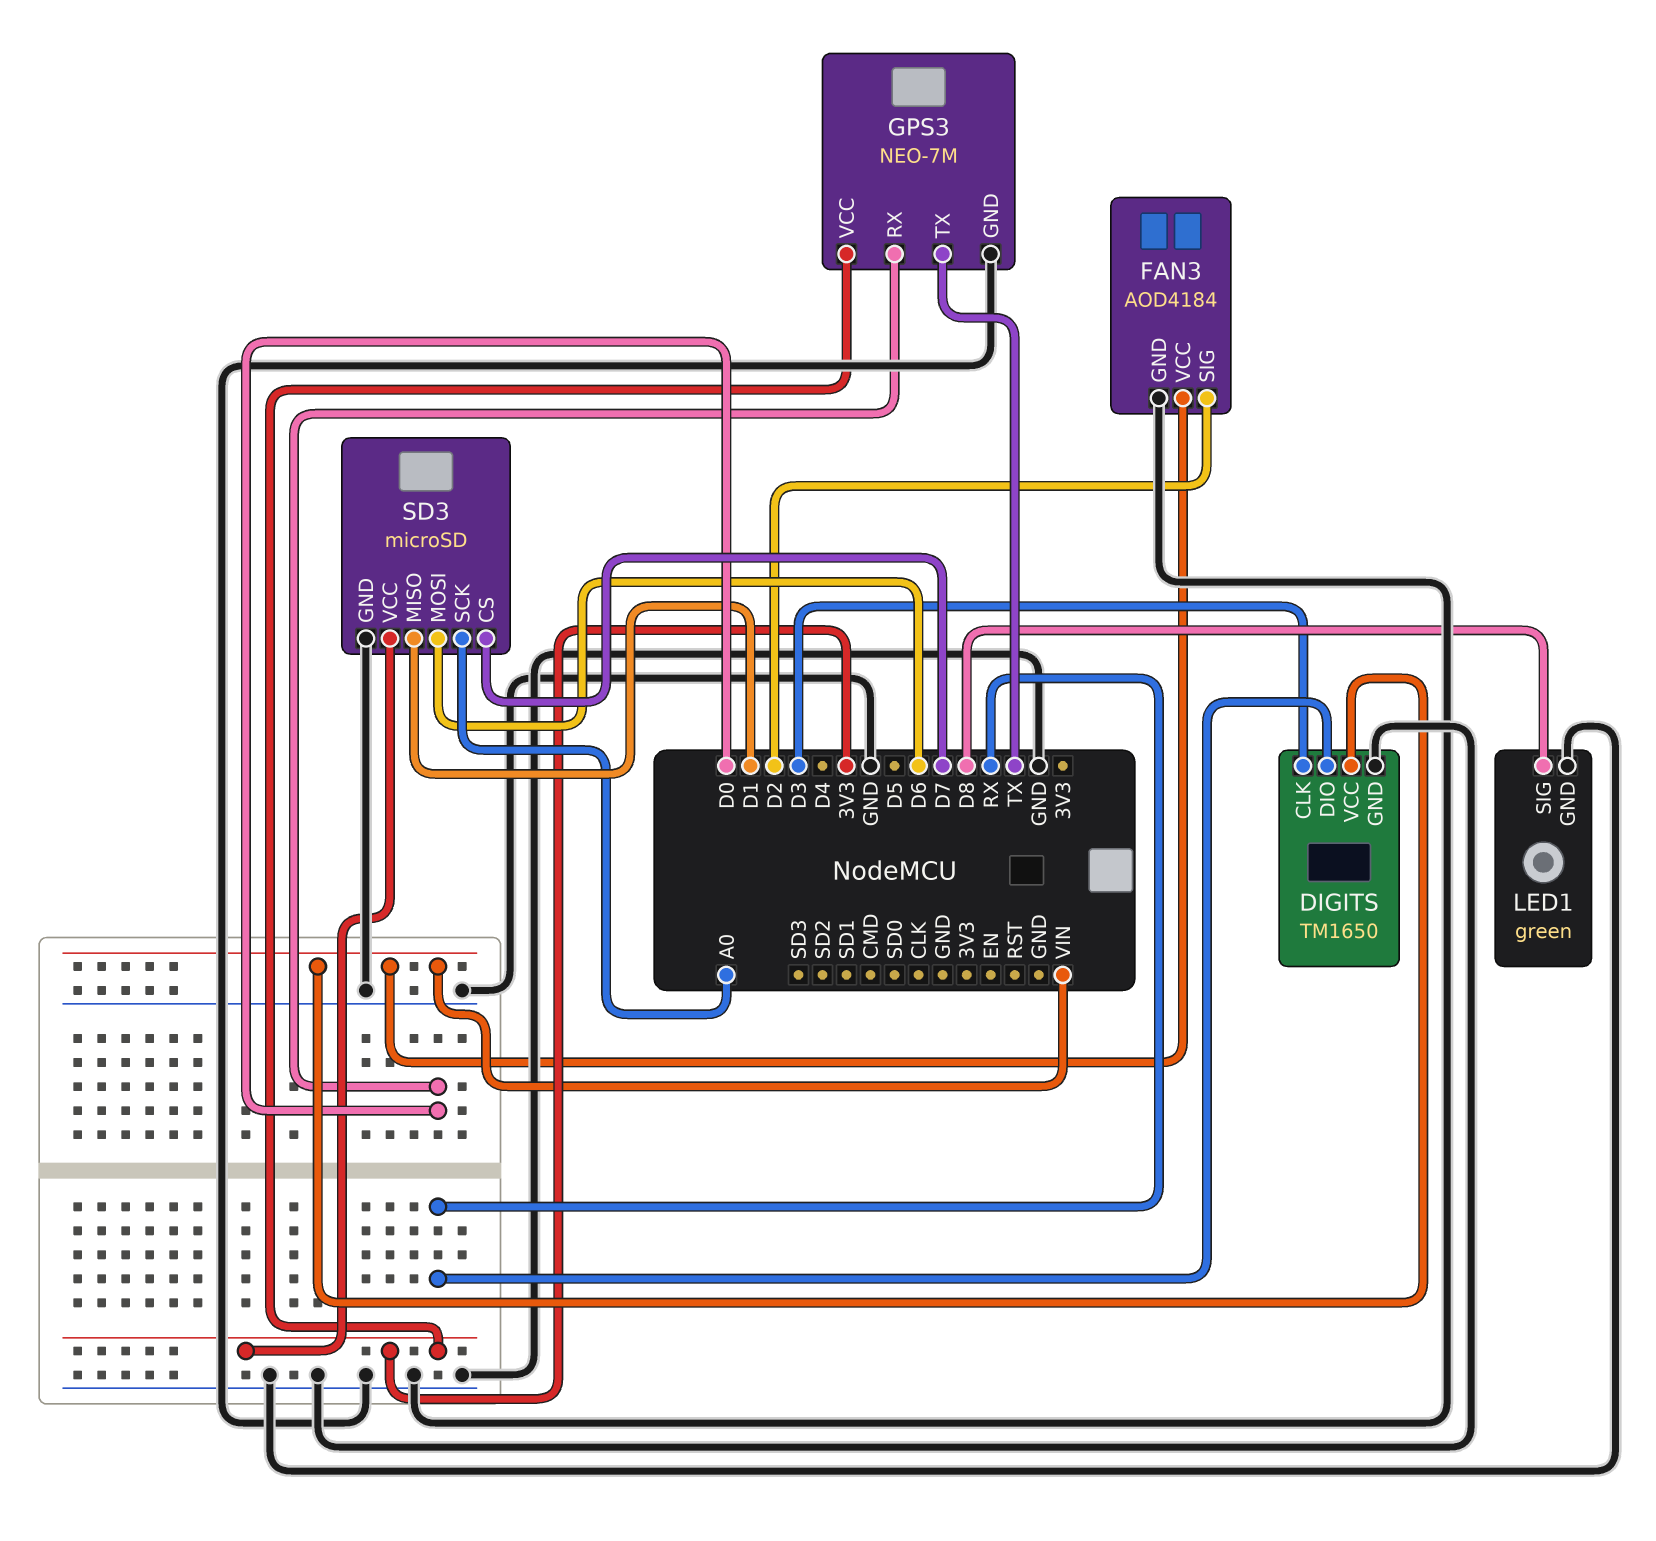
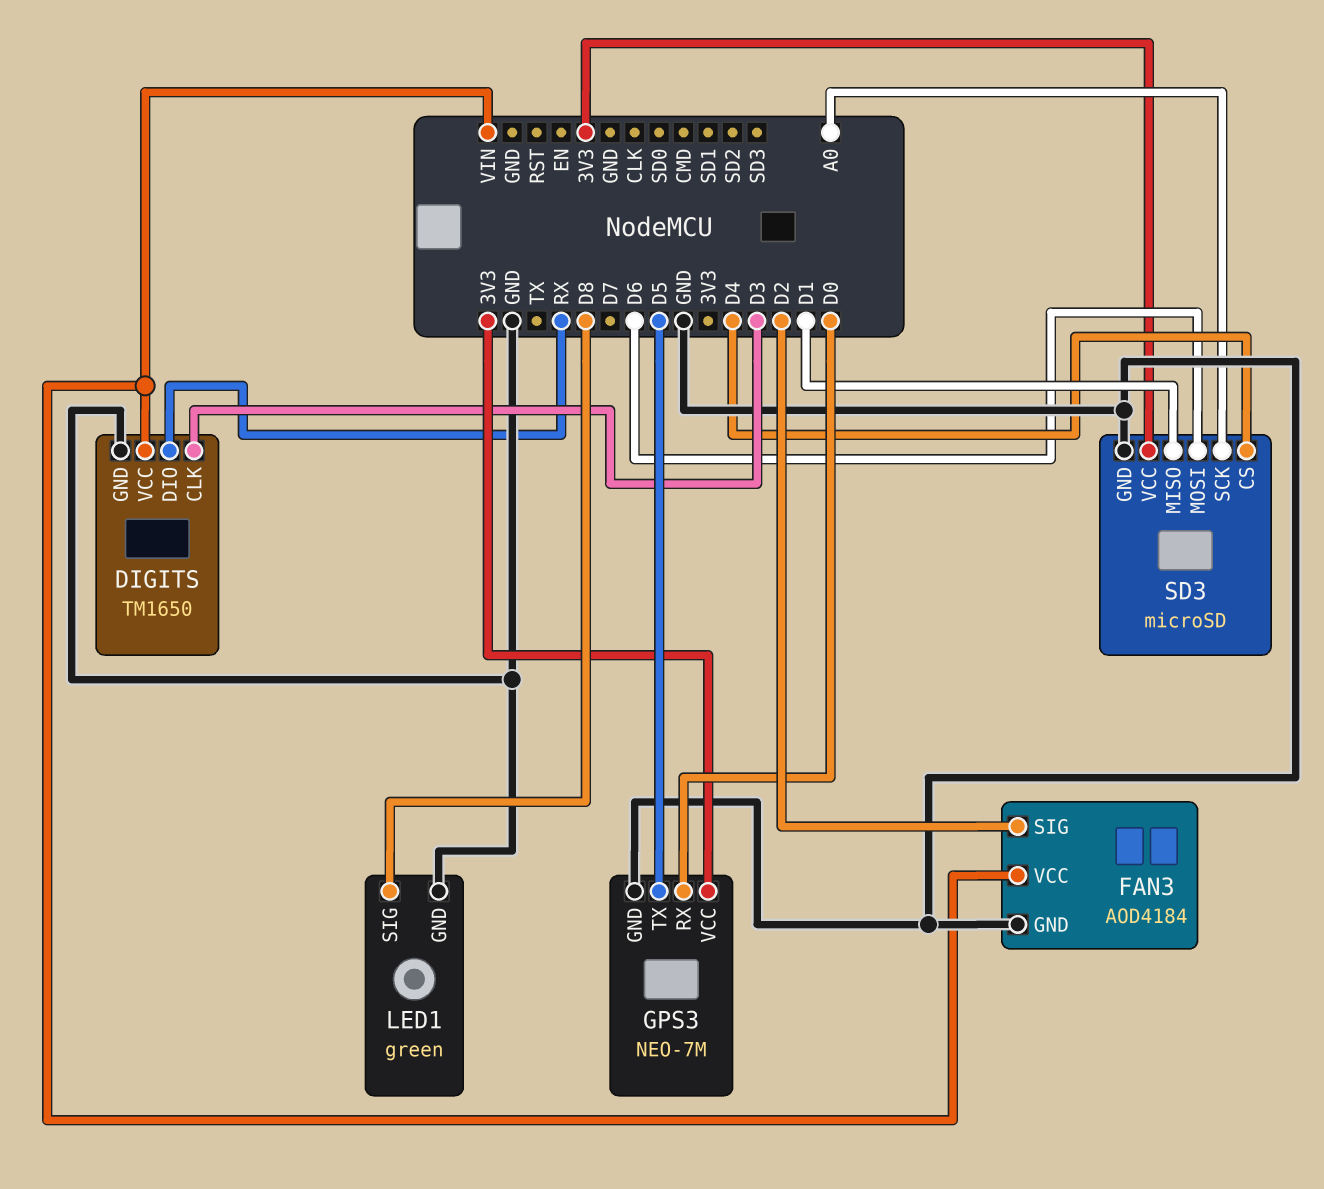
GPS3 pin TX: TX -> D5
SD3 pin CS: D7 -> D4

